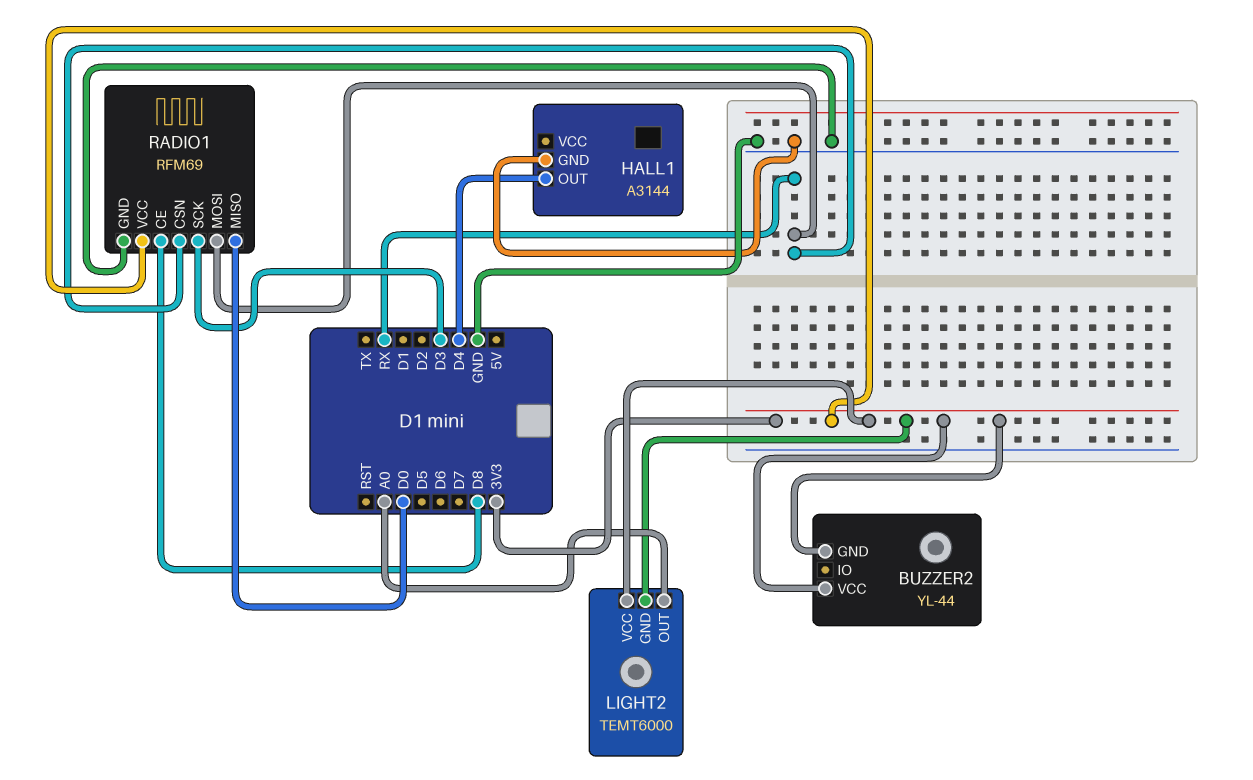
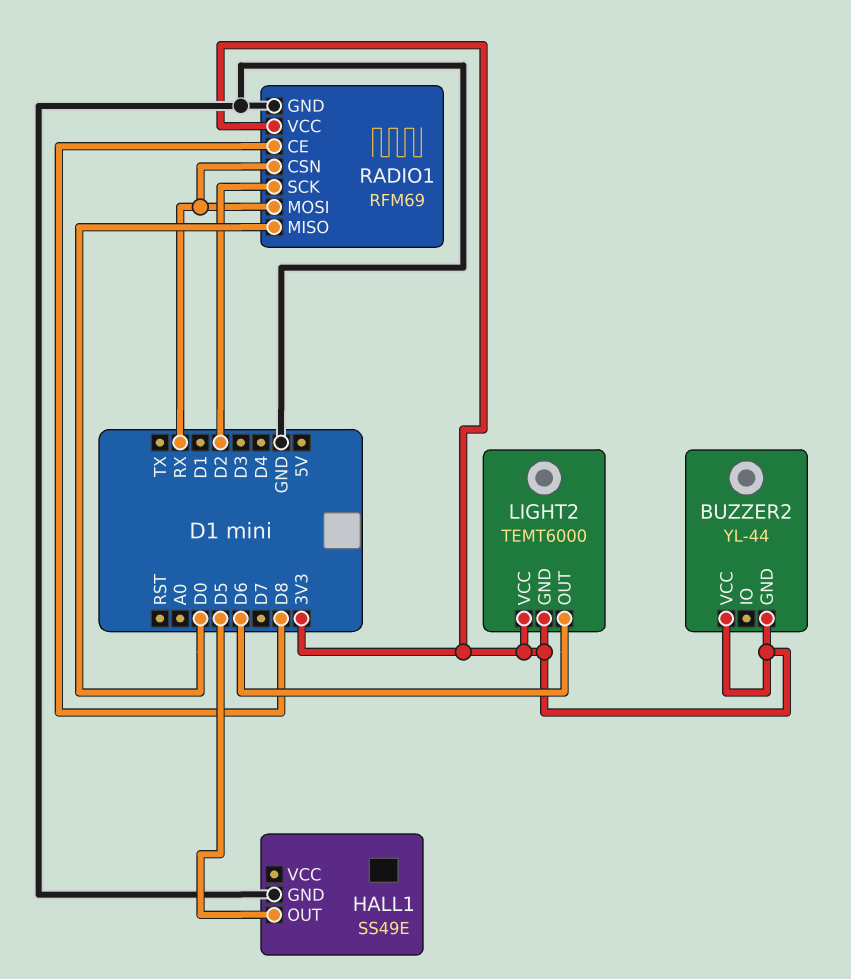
HALL1: A3144 -> SS49E
HALL1 pin OUT: D4 -> D5
LIGHT2 pin OUT: A0 -> D6
RADIO1 pin SCK: D3 -> D2

